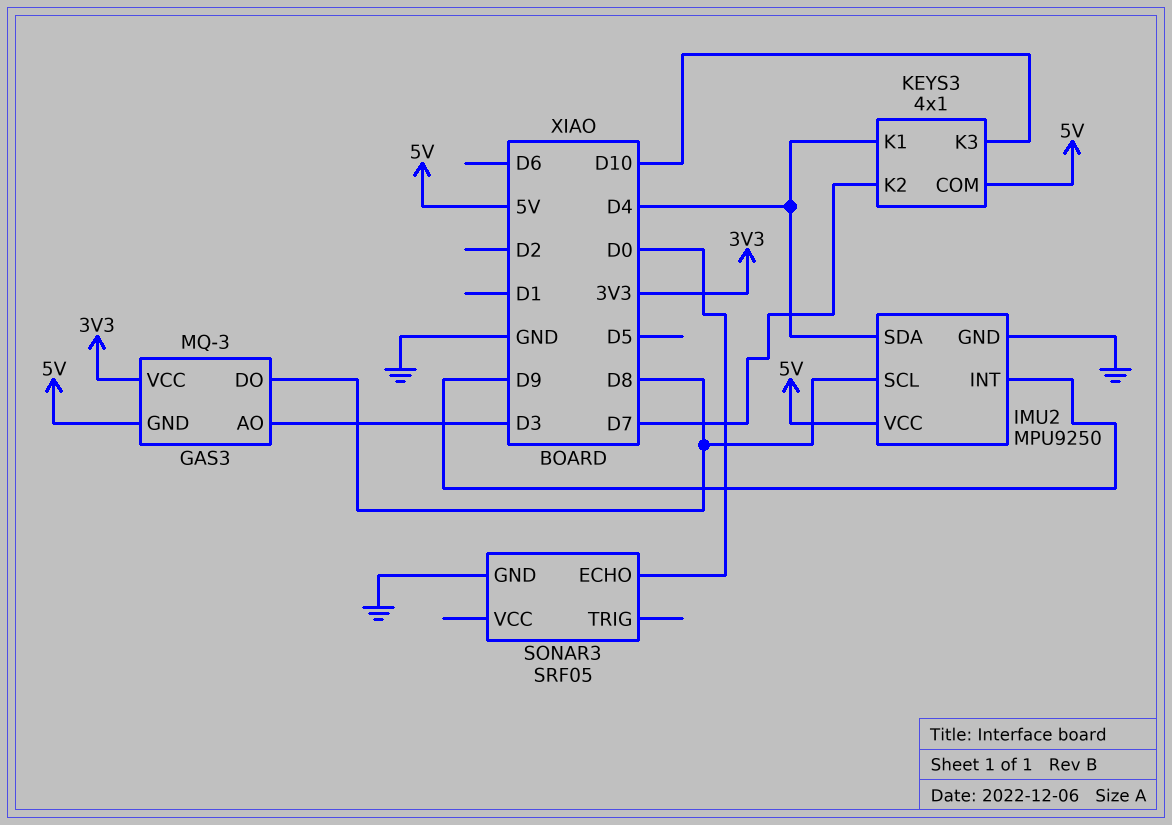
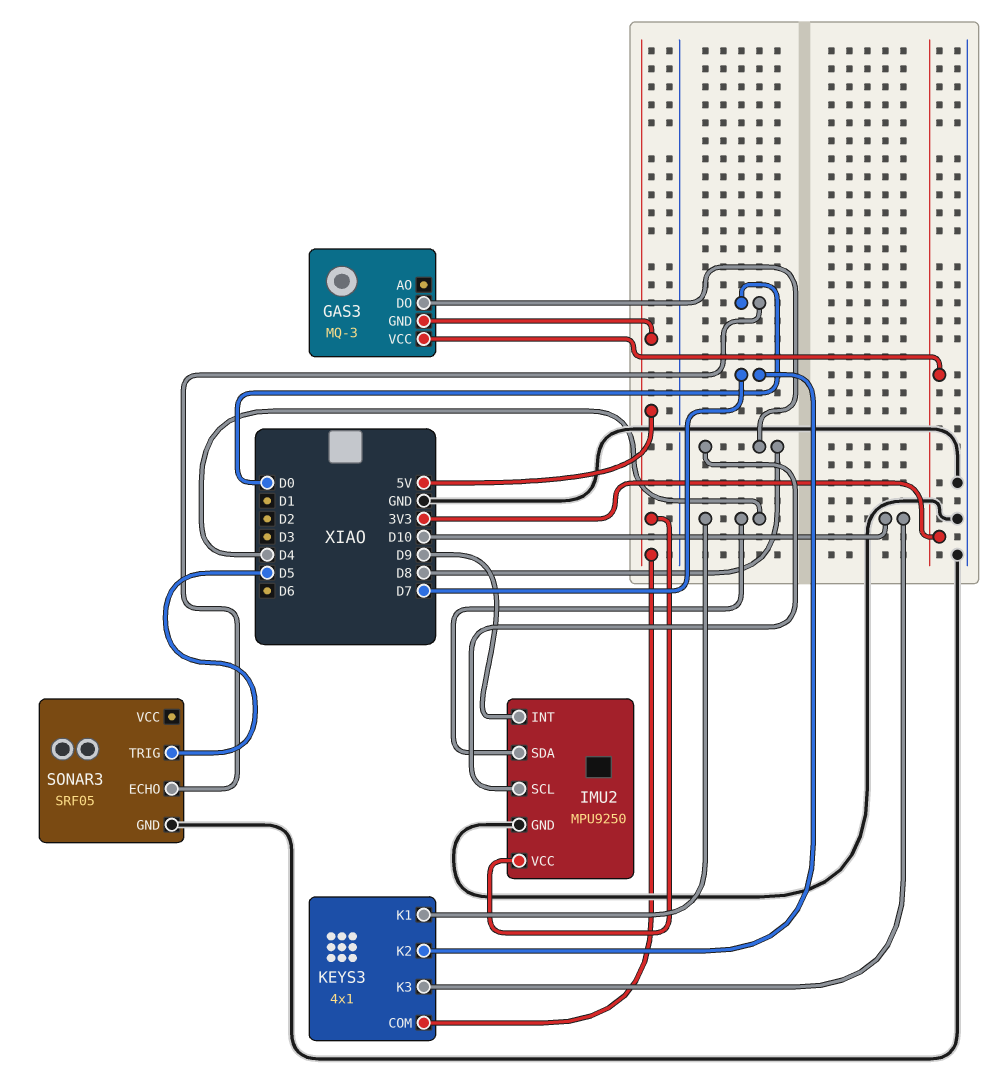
GAS3 pin AO: D3 -> none
SONAR3 pin TRIG: none -> D5

